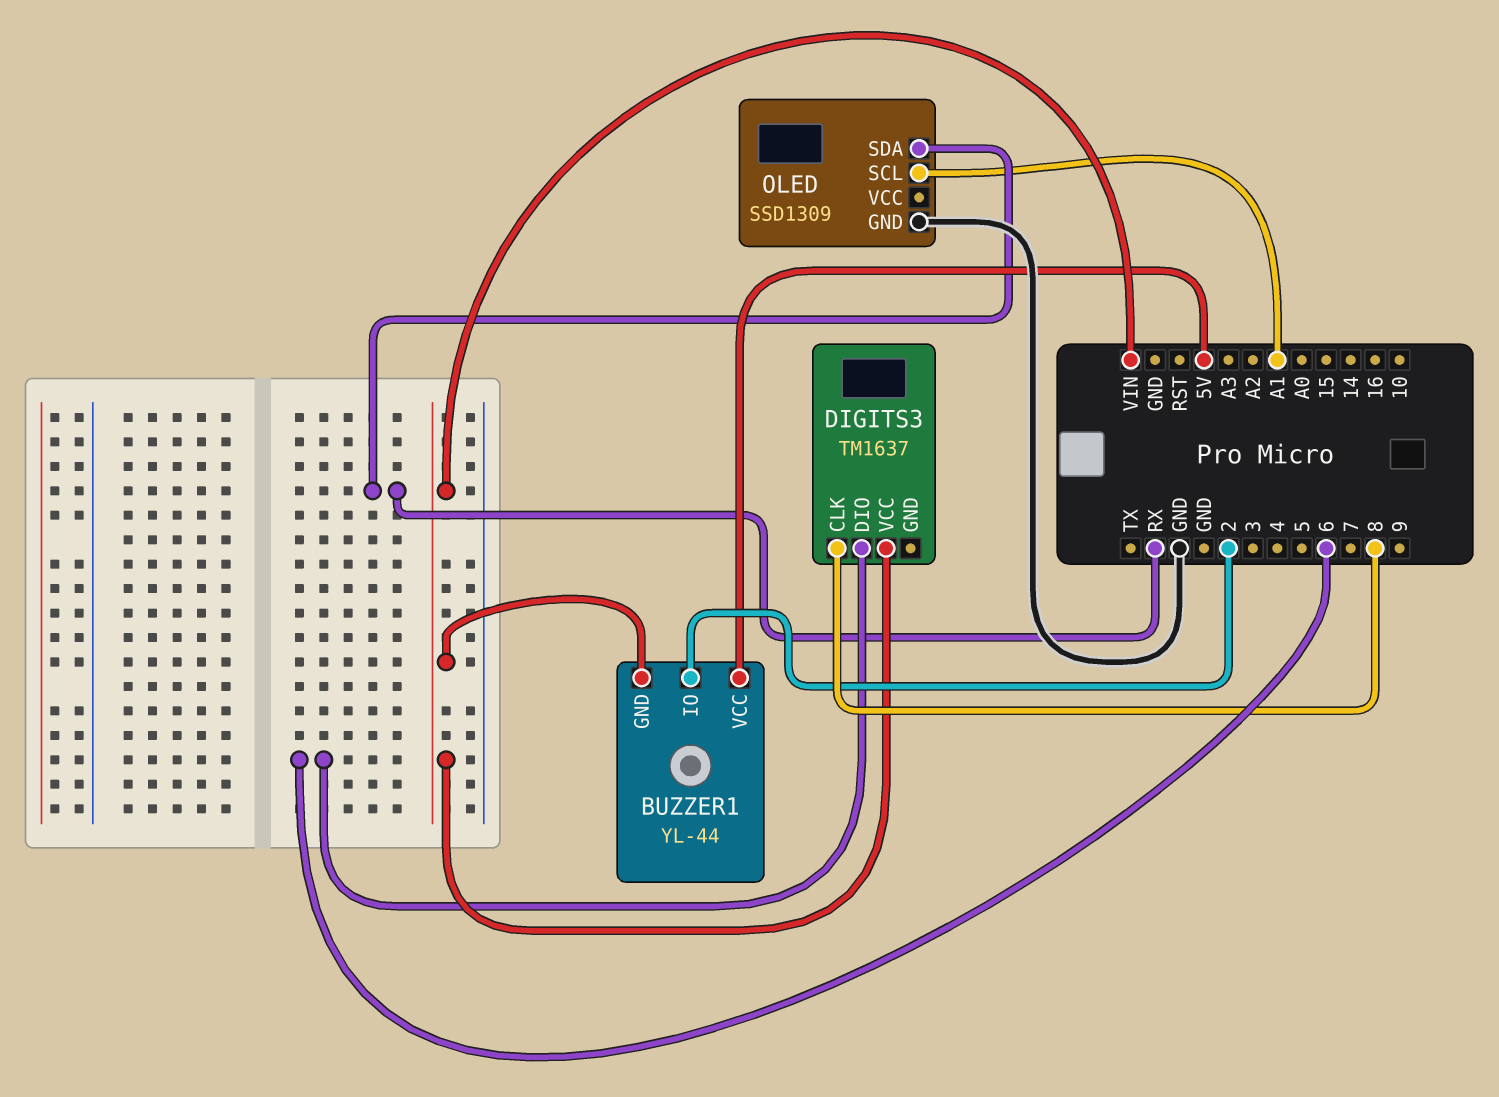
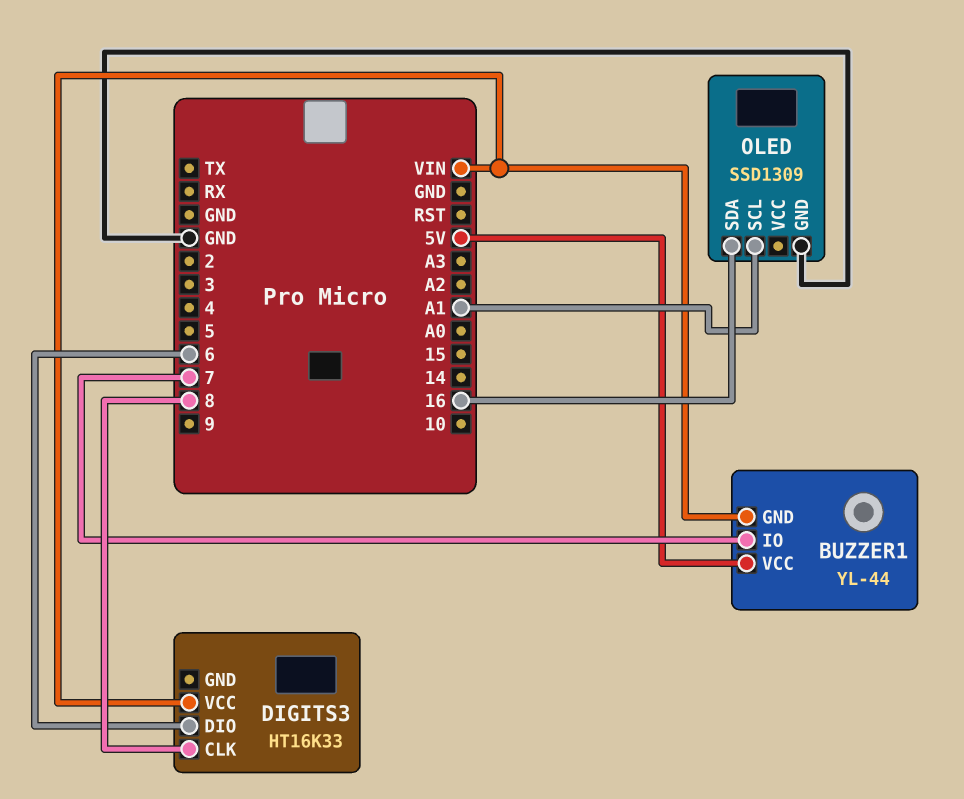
BUZZER1 pin IO: 2 -> 7
DIGITS3: TM1637 -> HT16K33
OLED pin SDA: RX -> 16

